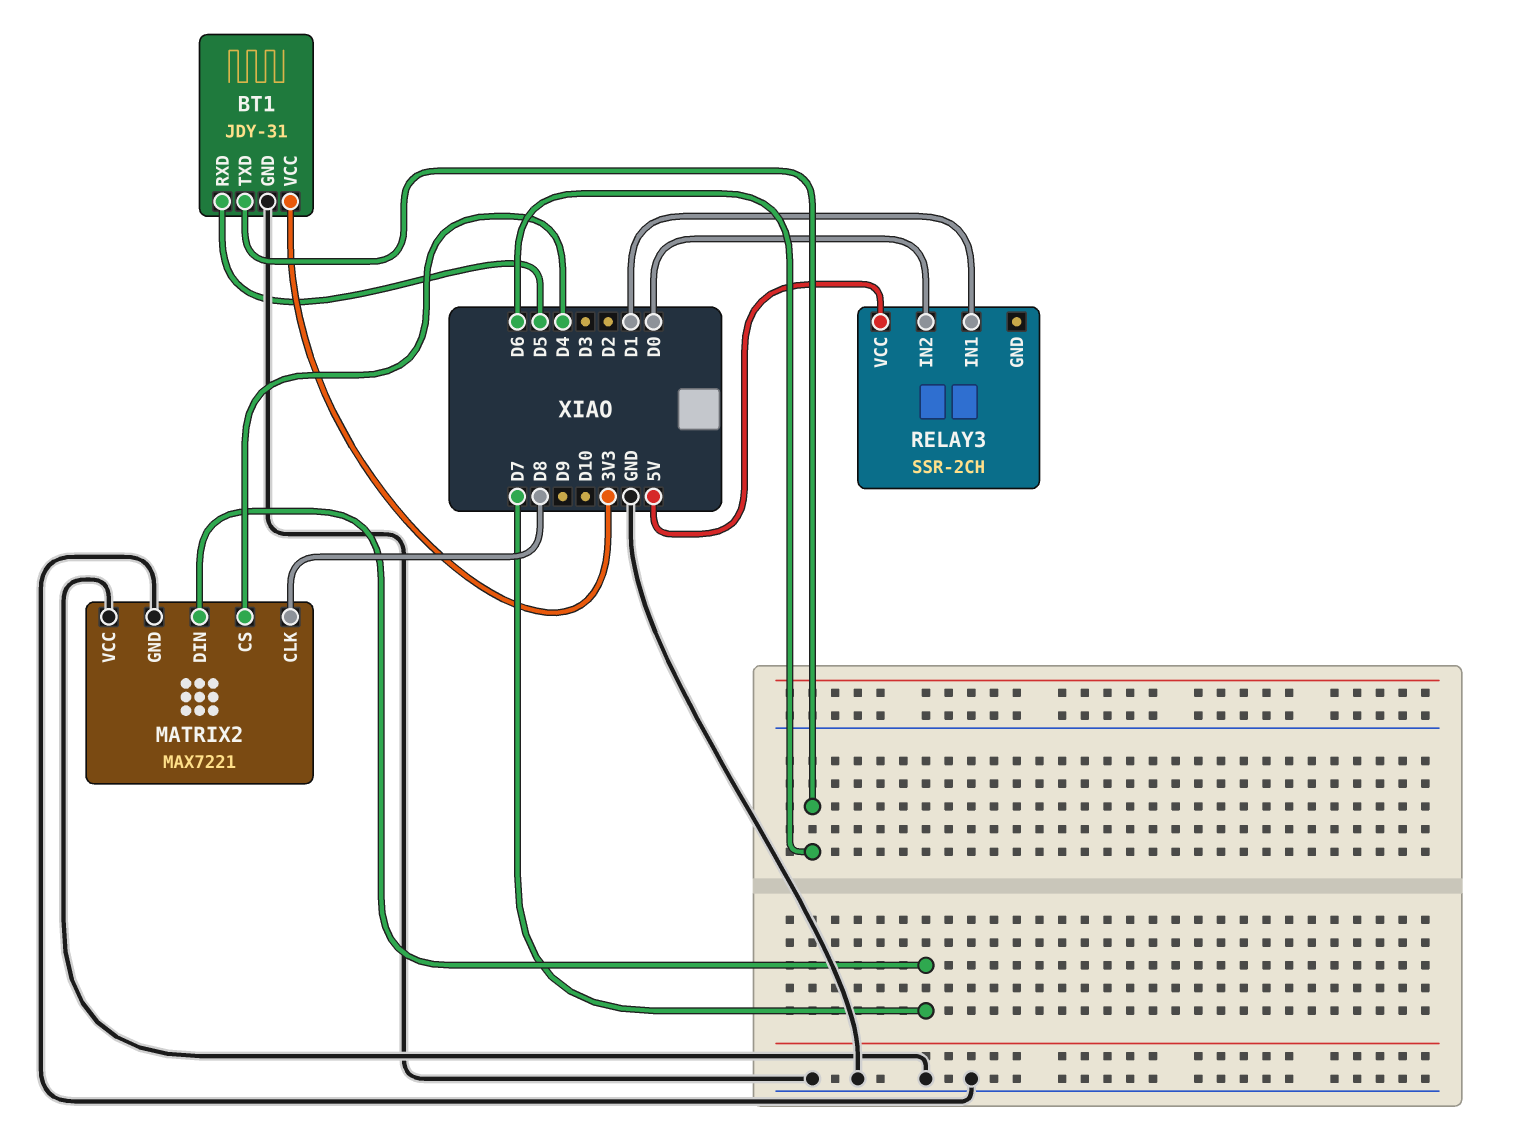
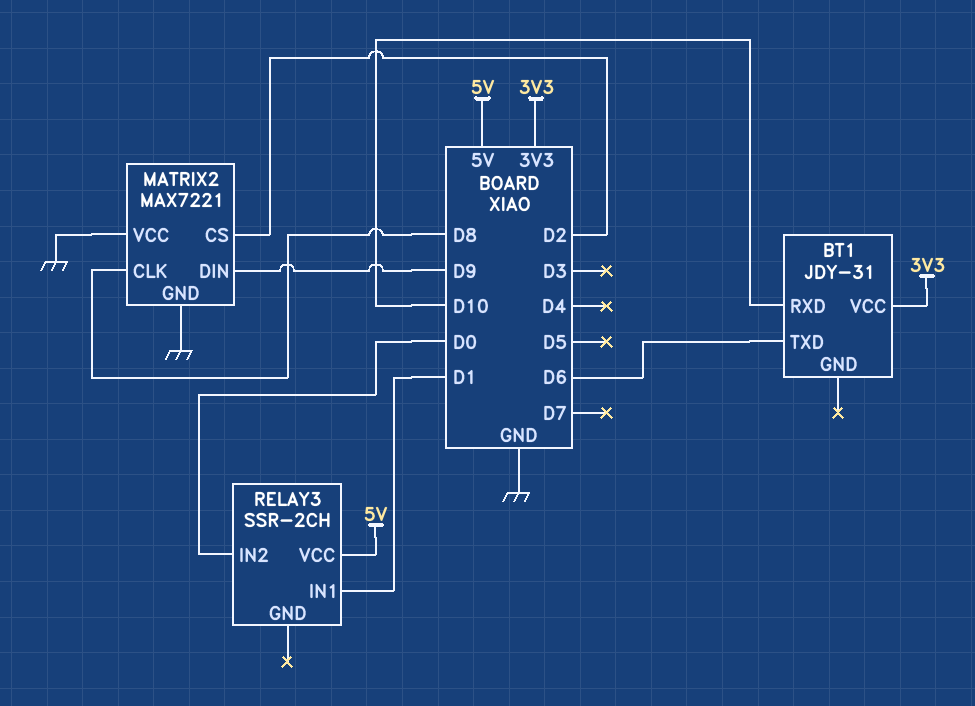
BT1 pin GND: GND -> none
BT1 pin RXD: D5 -> D10
MATRIX2 pin CS: D4 -> D2
MATRIX2 pin DIN: D7 -> D9

